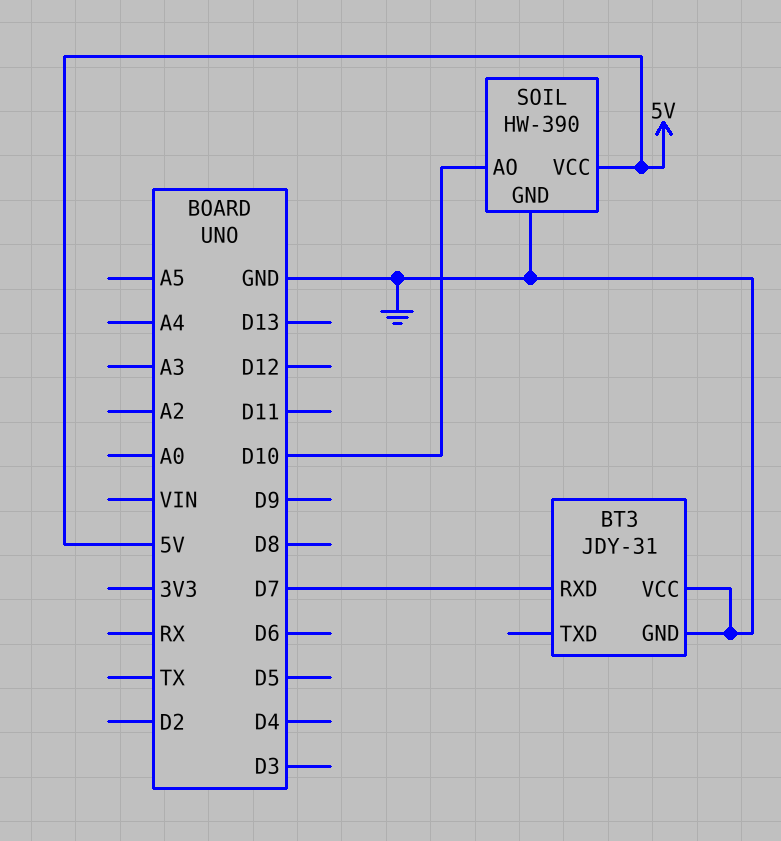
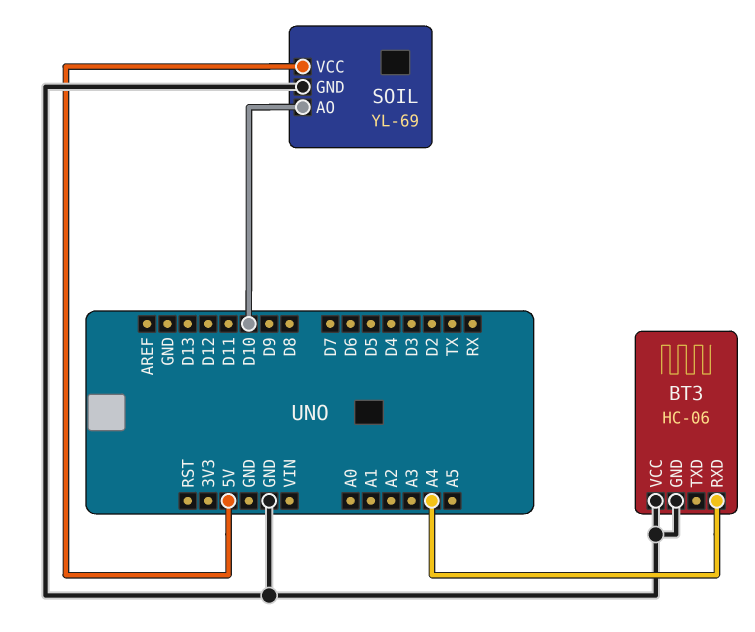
BT3: JDY-31 -> HC-06
BT3 pin RXD: D7 -> A4
SOIL: HW-390 -> YL-69

